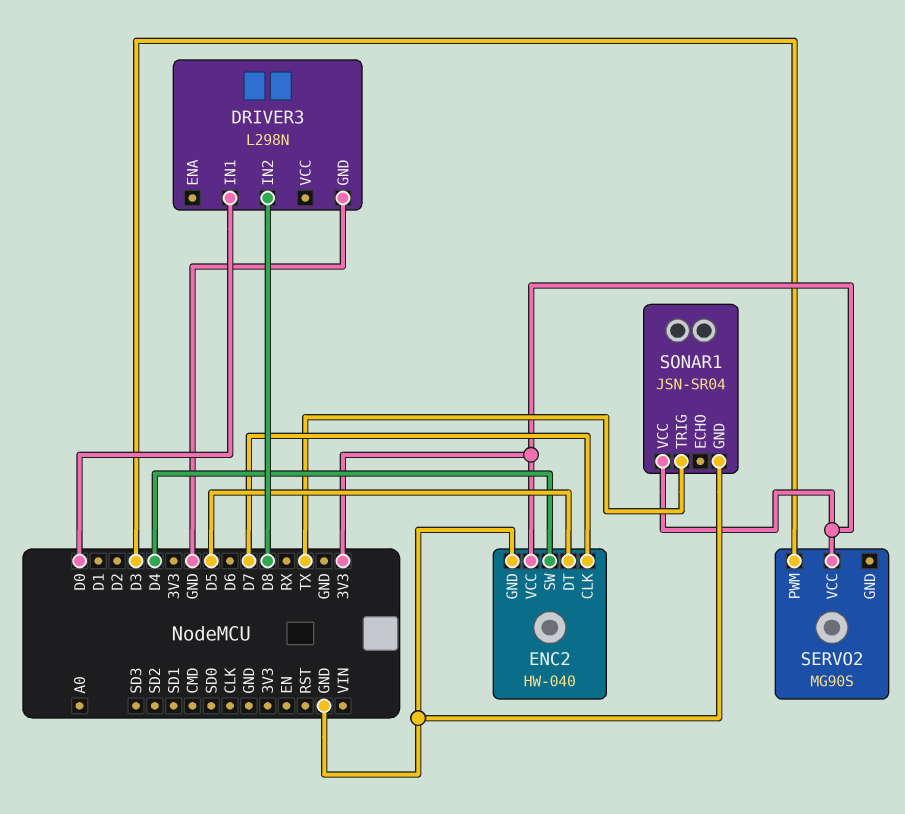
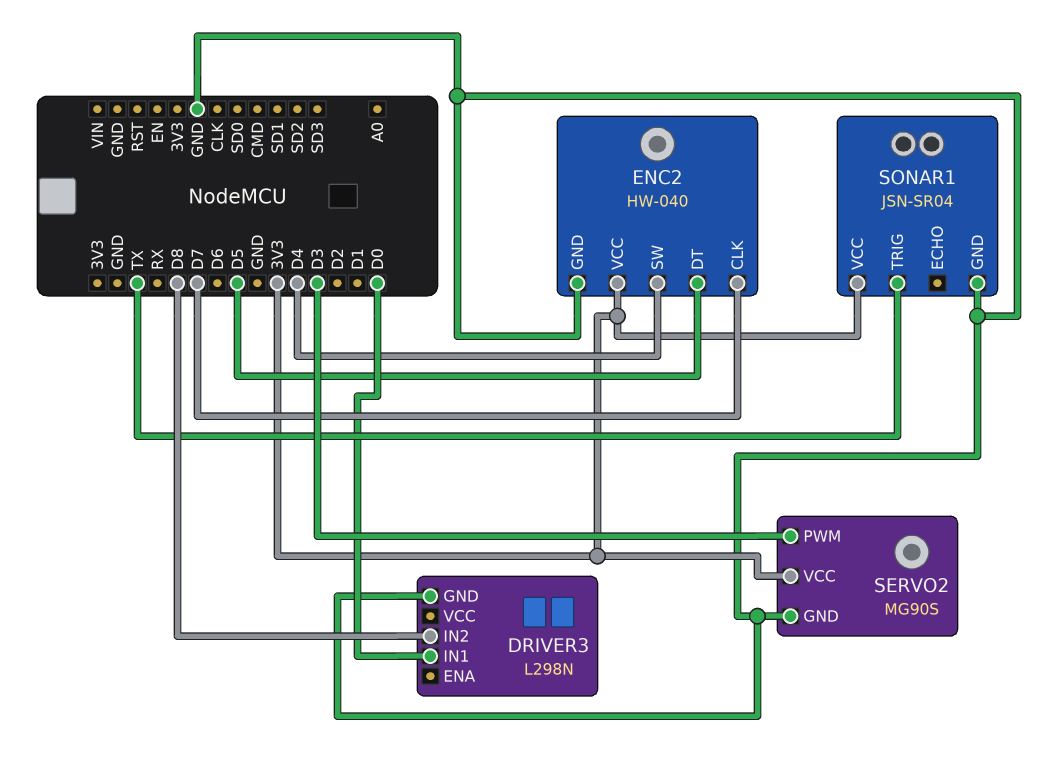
SERVO2 pin GND: none -> GND

